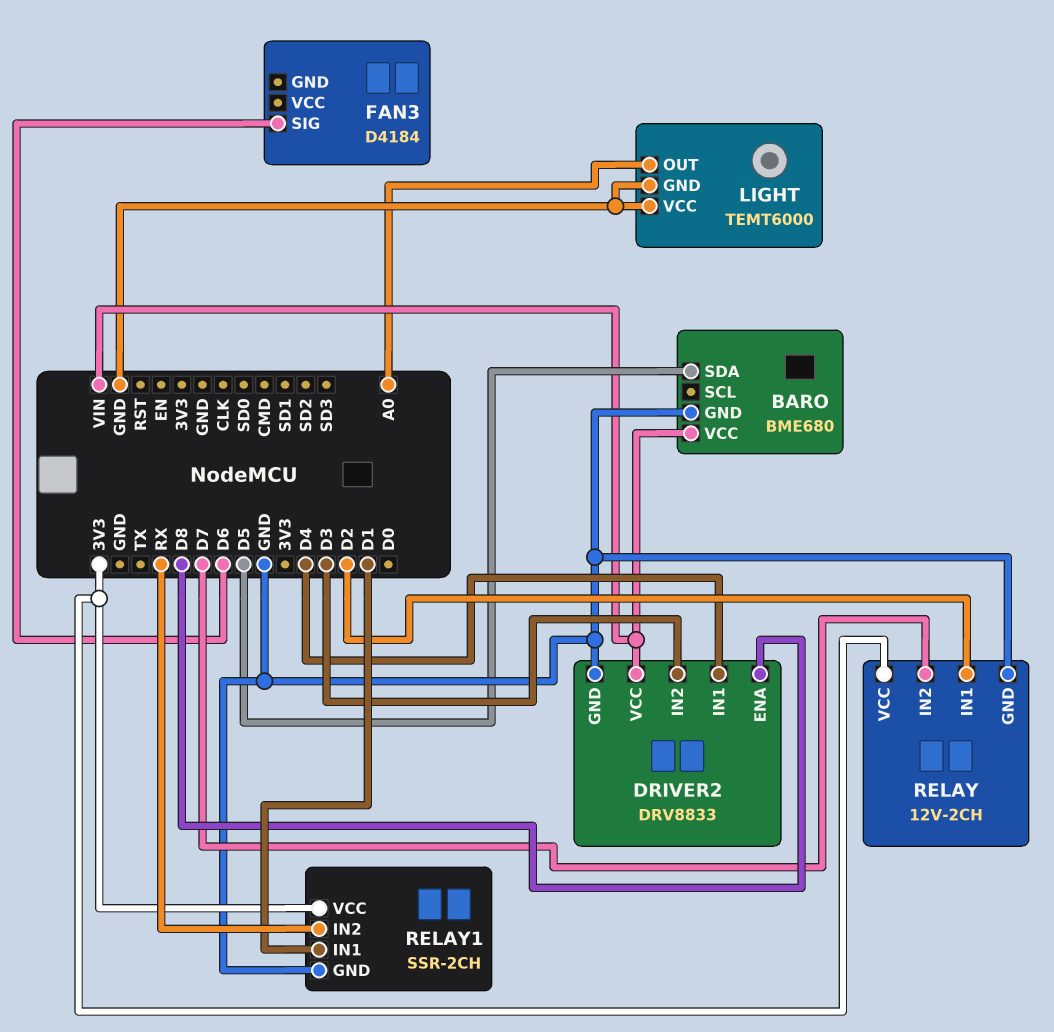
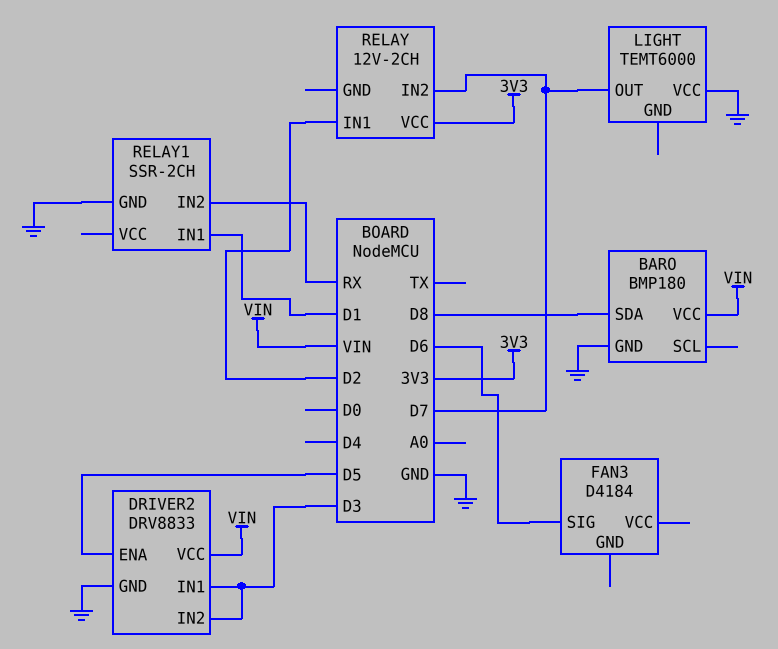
BARO: BME680 -> BMP180
BARO pin SDA: D5 -> D8
DRIVER2 pin ENA: D8 -> D5
DRIVER2 pin IN1: D4 -> D3
LIGHT pin GND: GND -> none
LIGHT pin OUT: A0 -> D7
RELAY pin GND: GND -> none
RELAY1 pin VCC: 3V3 -> none

